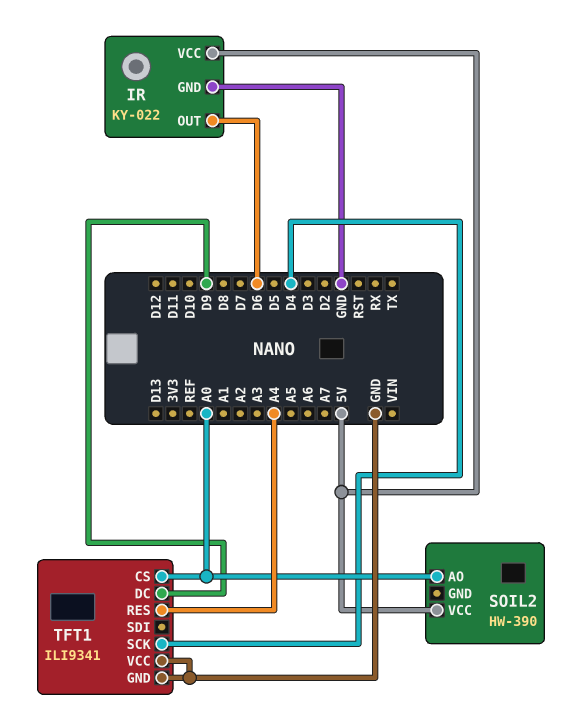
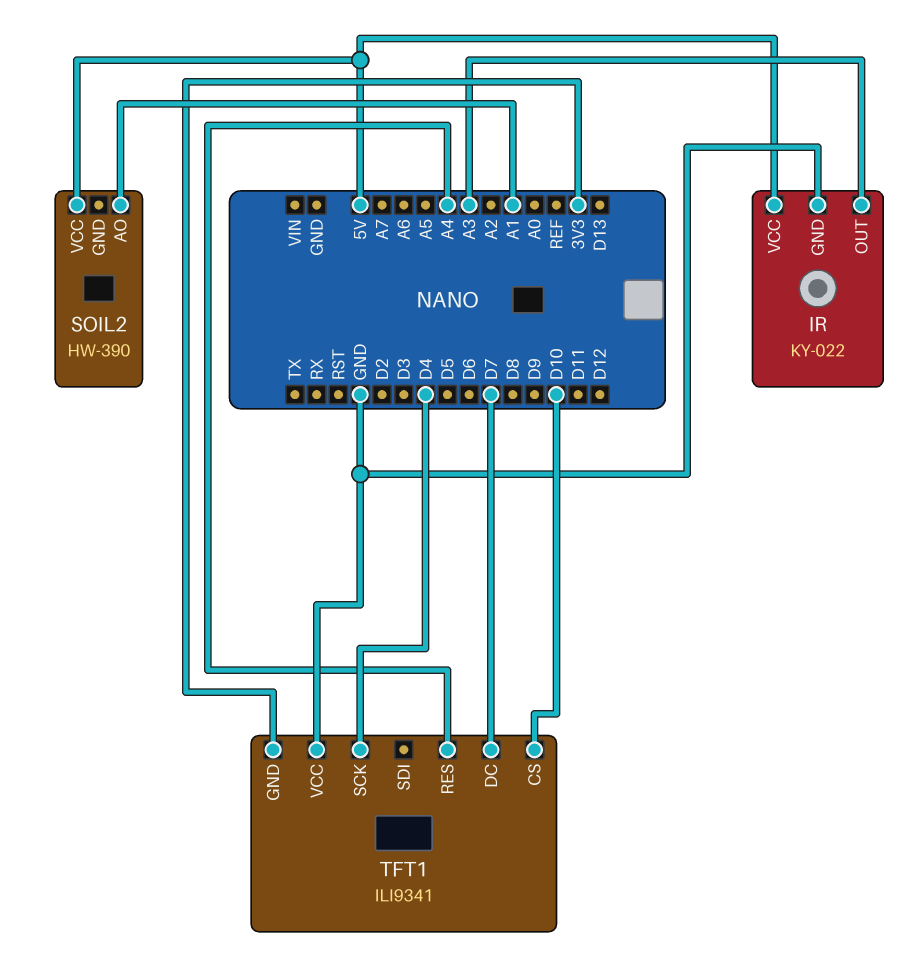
IR pin OUT: D6 -> A3
SOIL2 pin AO: A0 -> A1
TFT1 pin CS: A0 -> D10
TFT1 pin DC: D9 -> D7
TFT1 pin GND: GND -> 3V3

